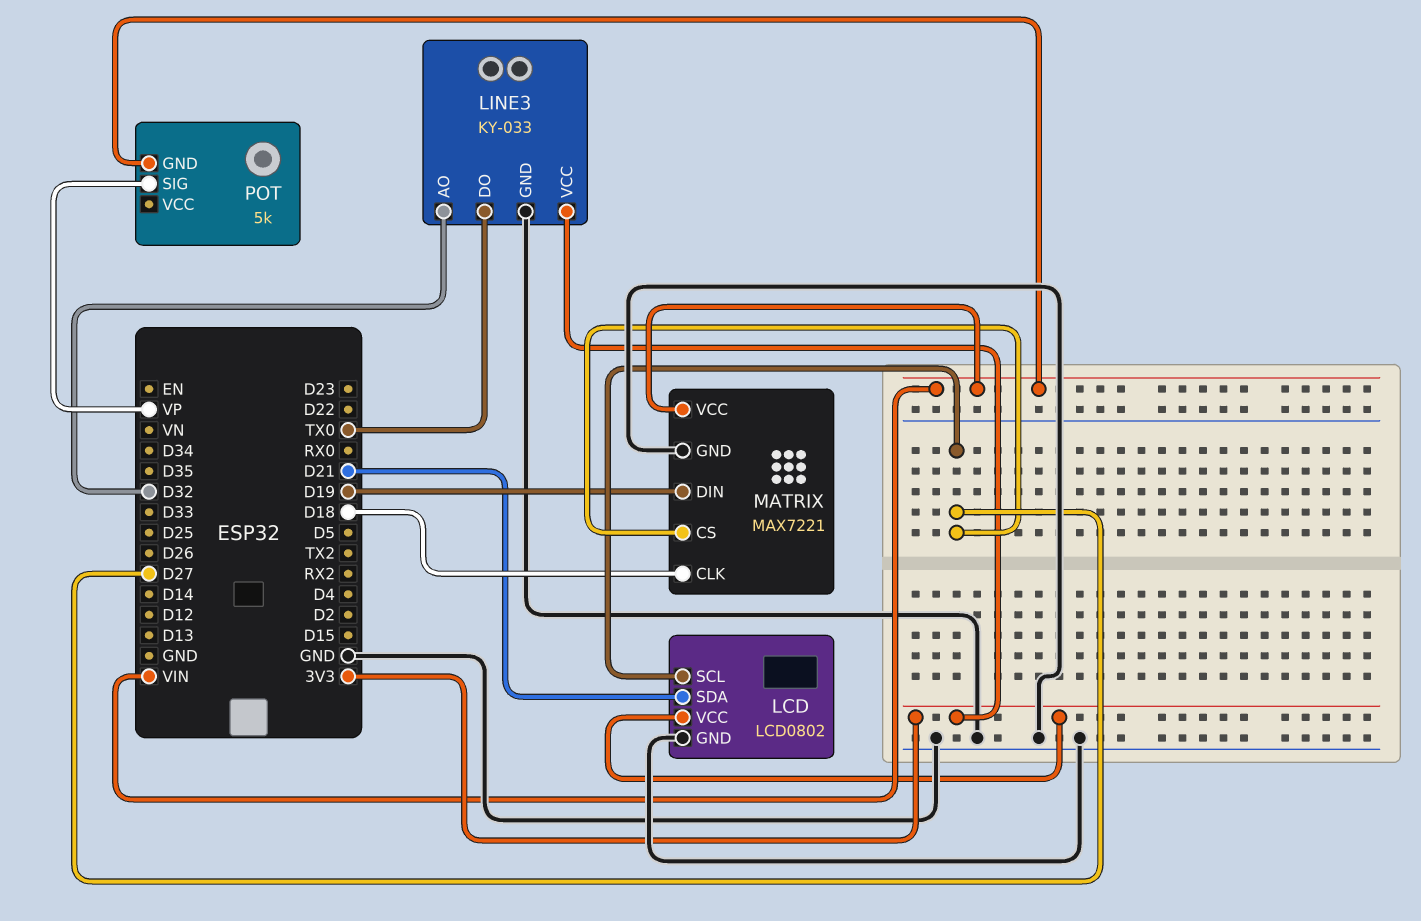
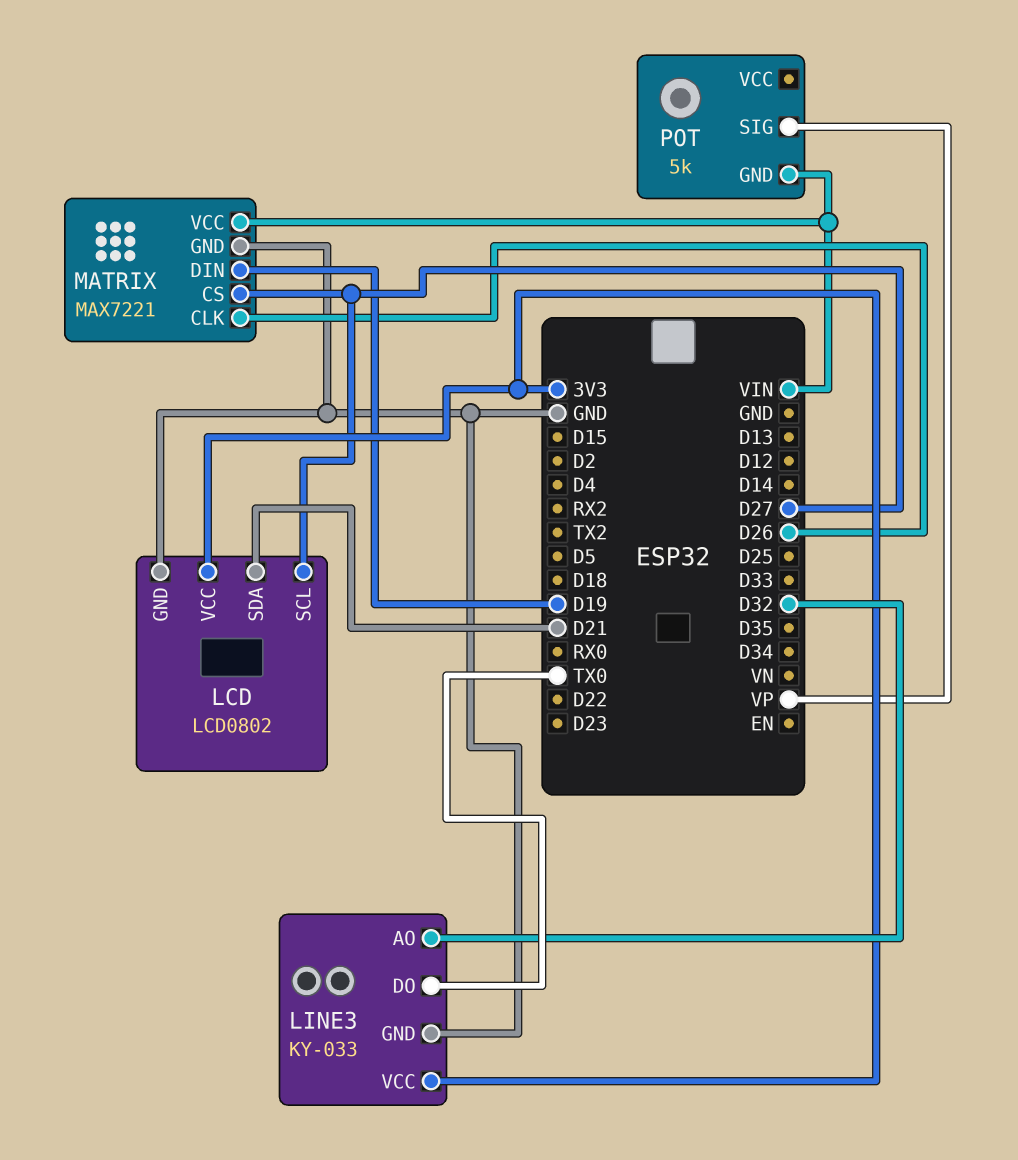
MATRIX pin CLK: D18 -> D26

